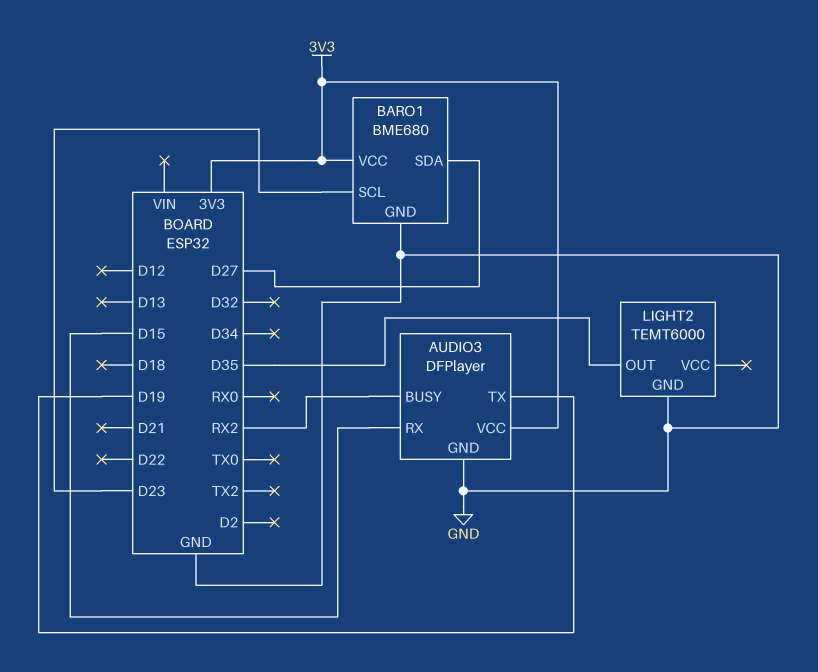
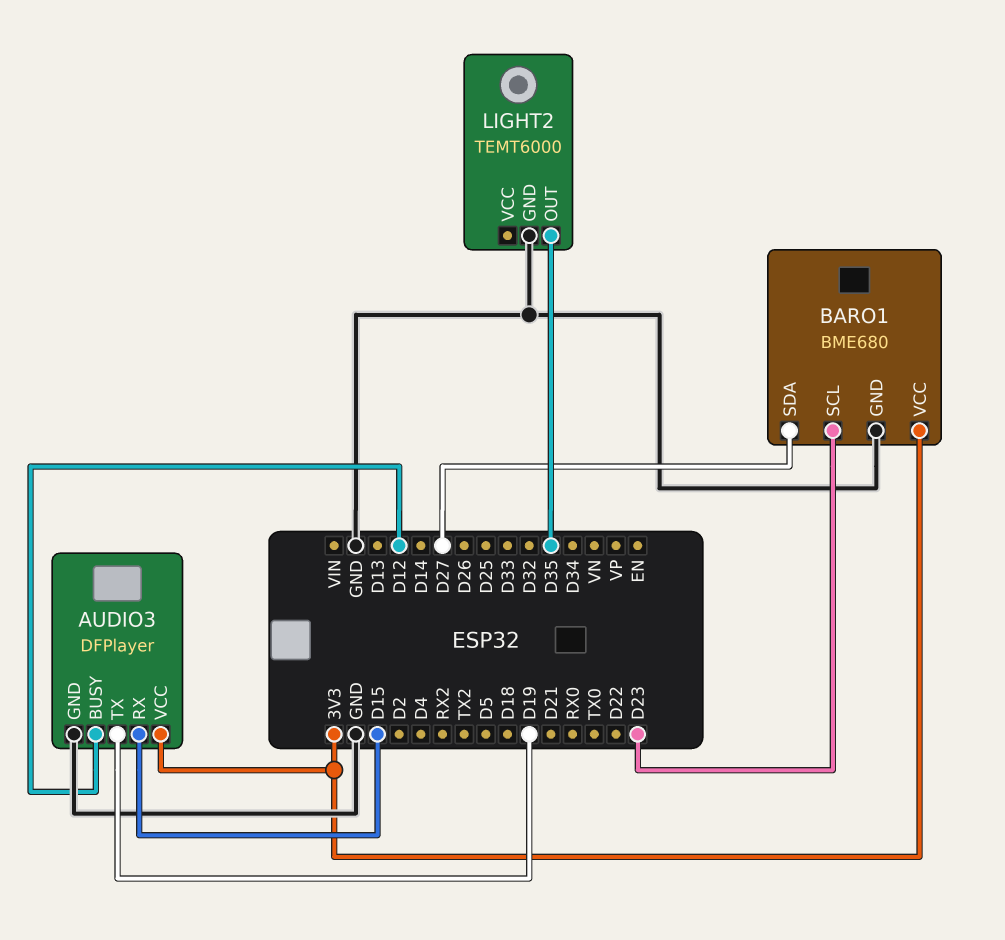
AUDIO3 pin BUSY: RX2 -> D12

